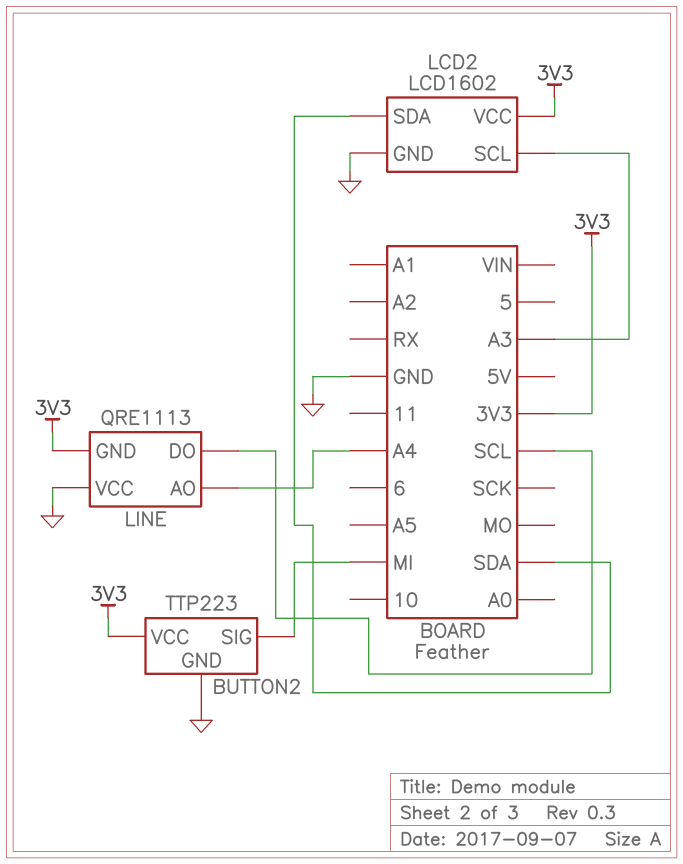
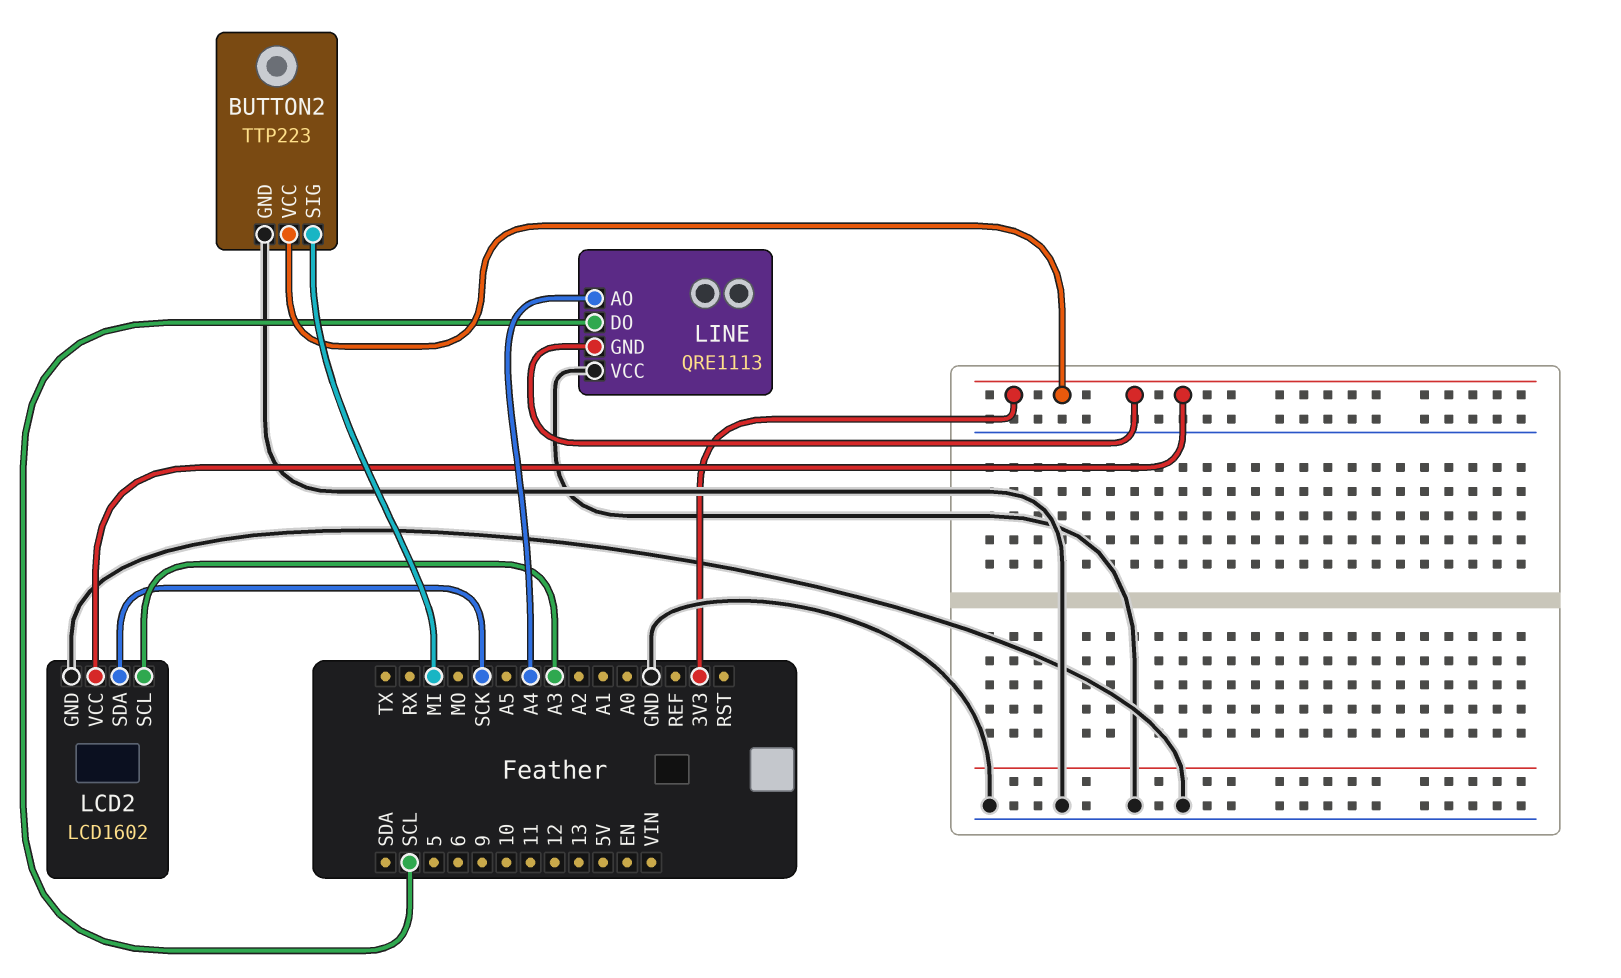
LCD2 pin SDA: SDA -> SCK

